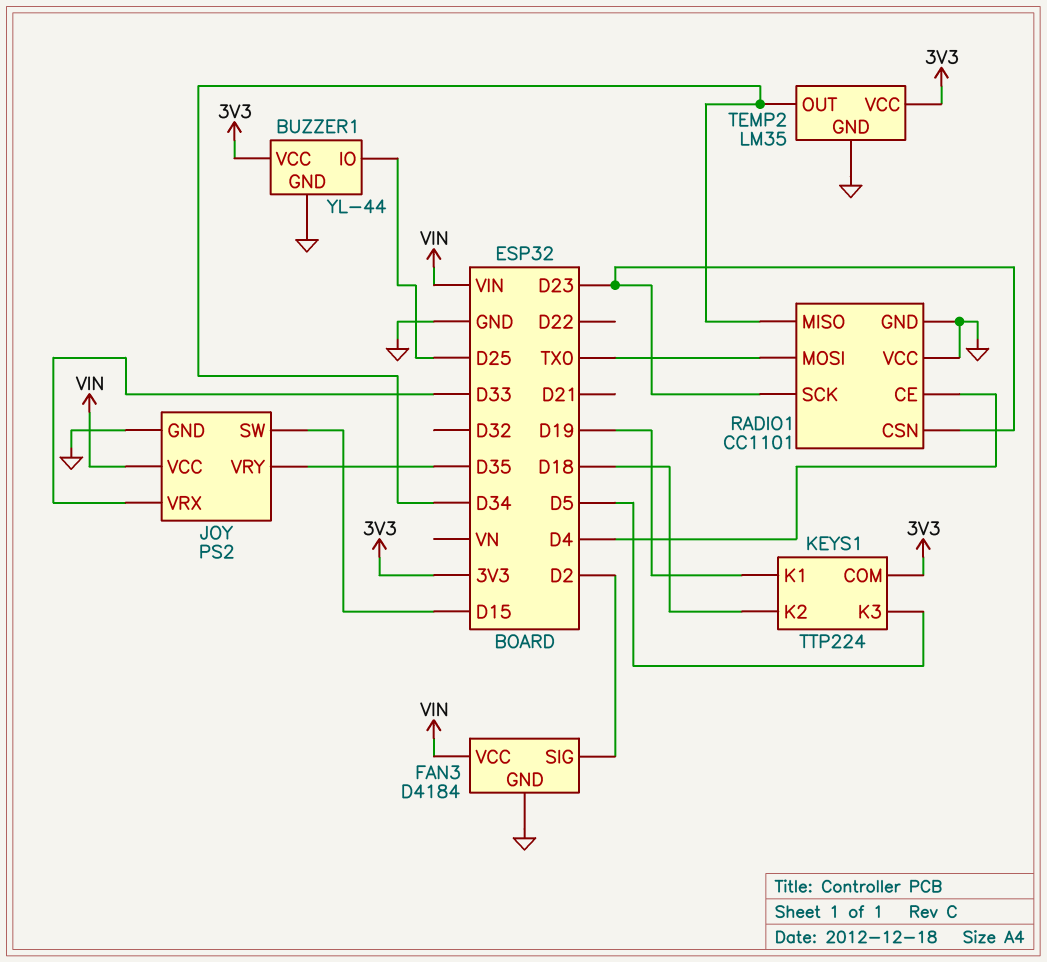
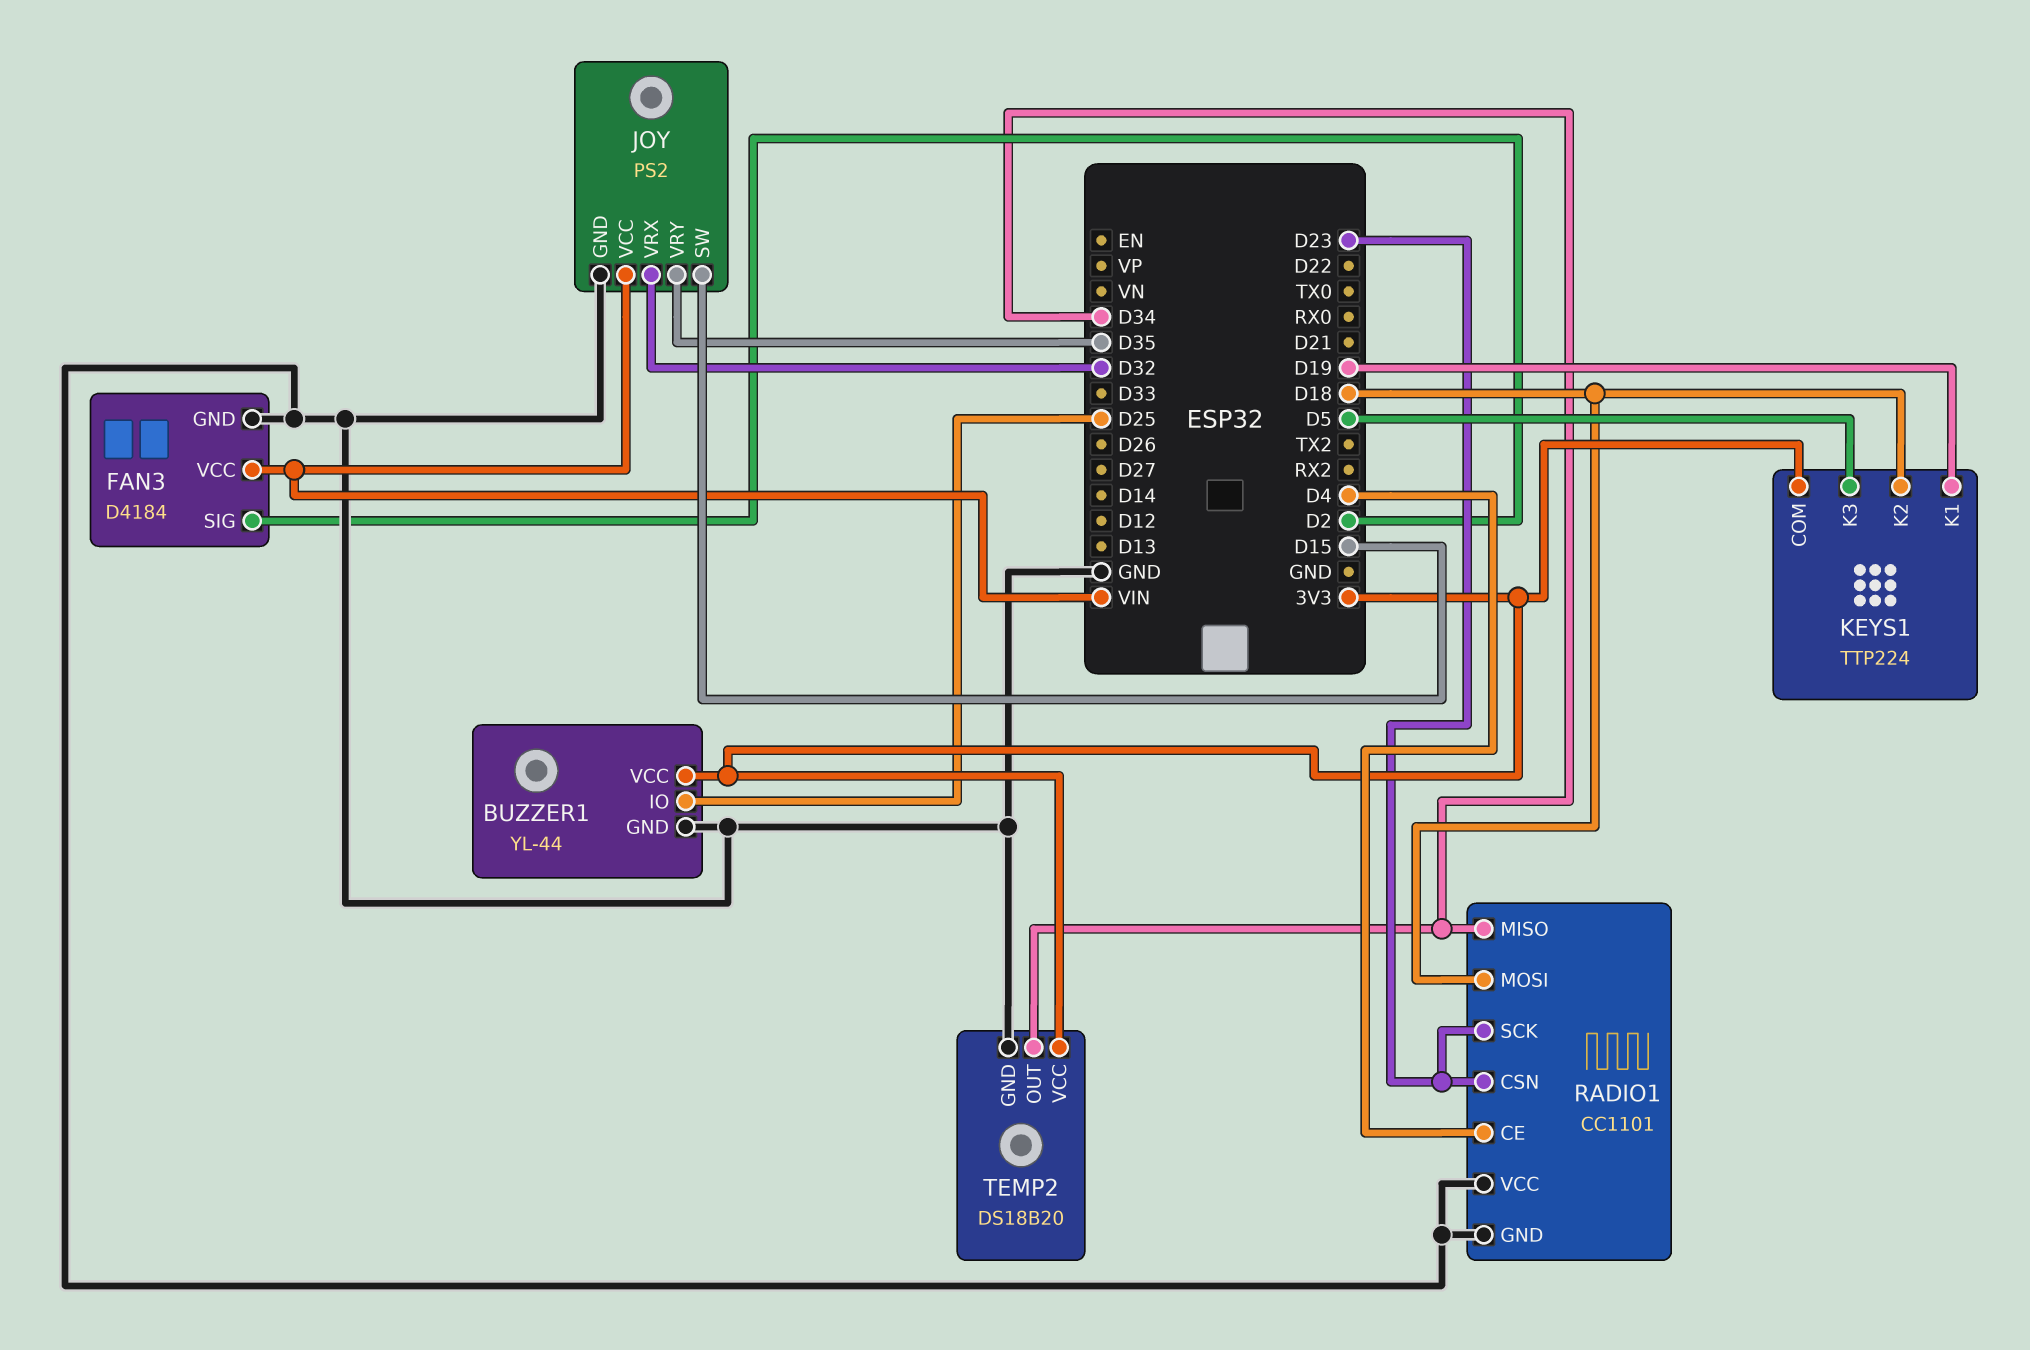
JOY pin VRX: D33 -> D32
RADIO1 pin MOSI: TX0 -> D18
TEMP2: LM35 -> DS18B20

